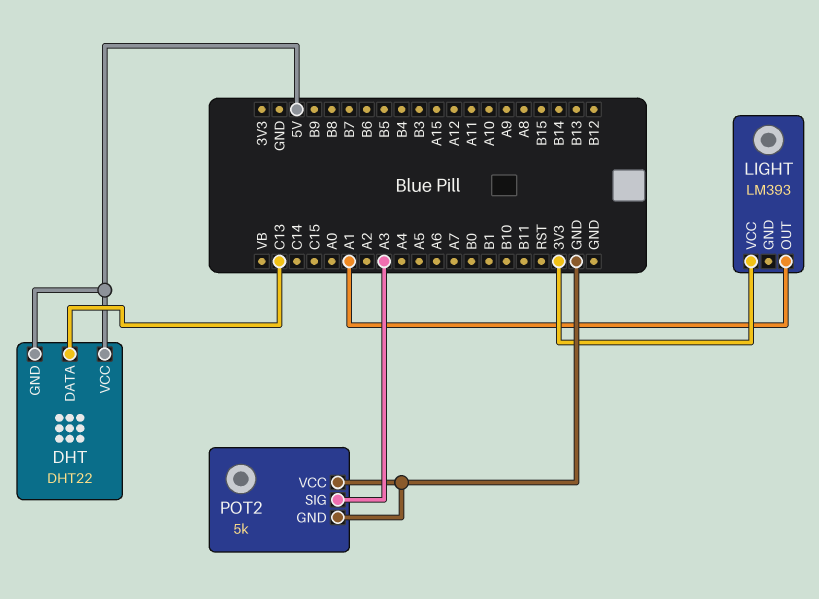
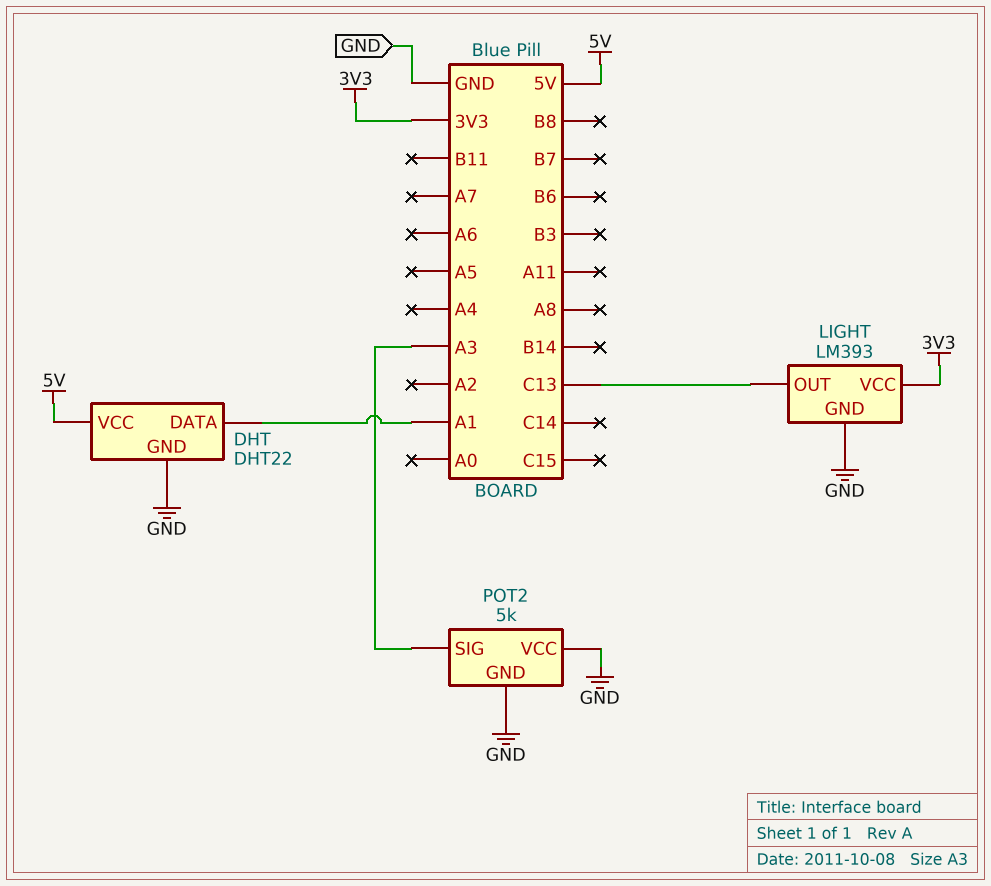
DHT pin DATA: C13 -> A1
DHT pin GND: 5V -> GND
LIGHT pin GND: none -> GND
LIGHT pin OUT: A1 -> C13

